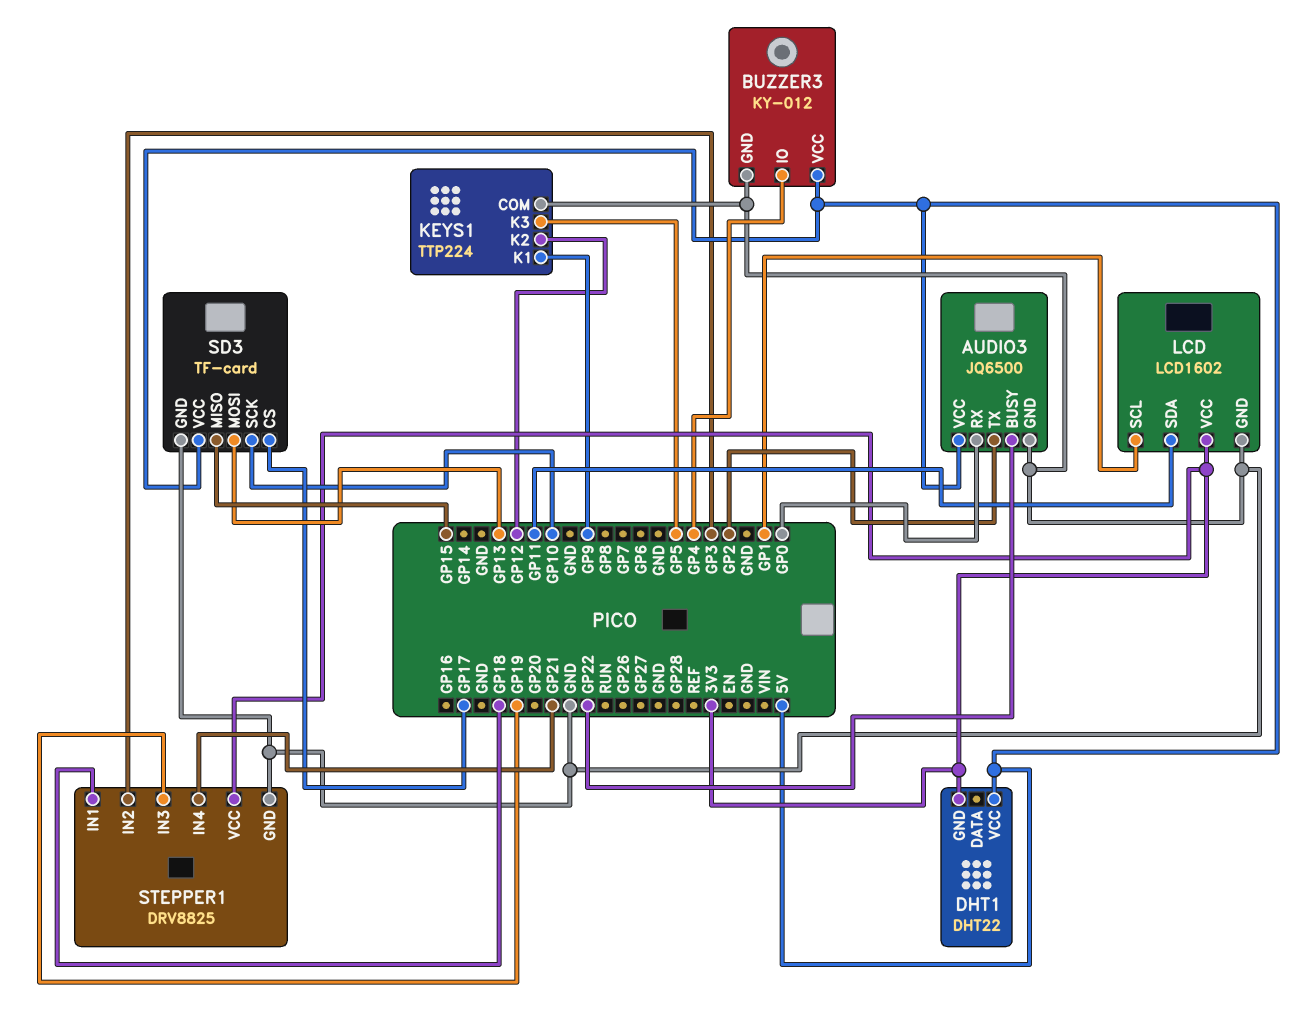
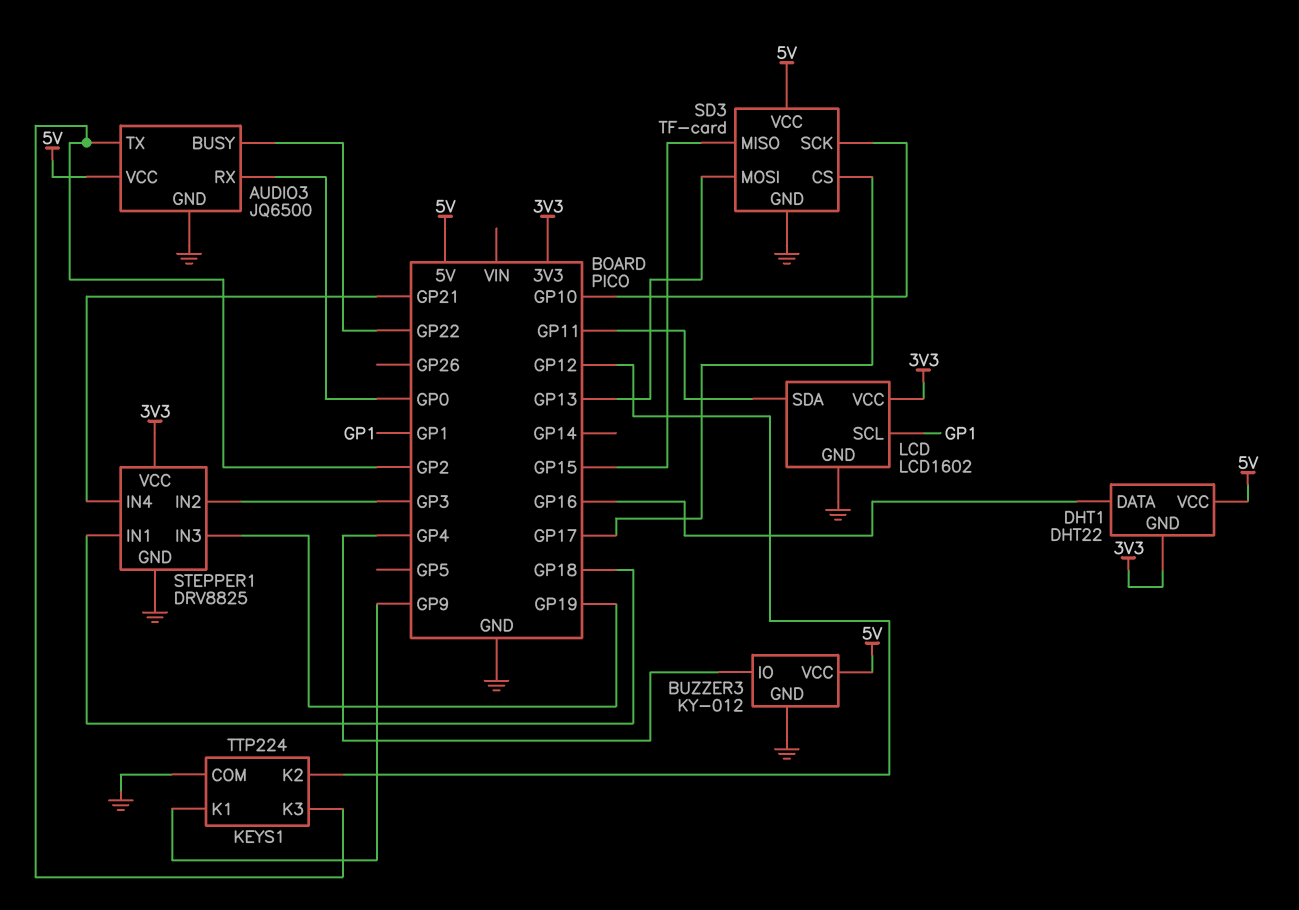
DHT1 pin DATA: none -> GP16
KEYS1 pin K3: GP5 -> GP2

